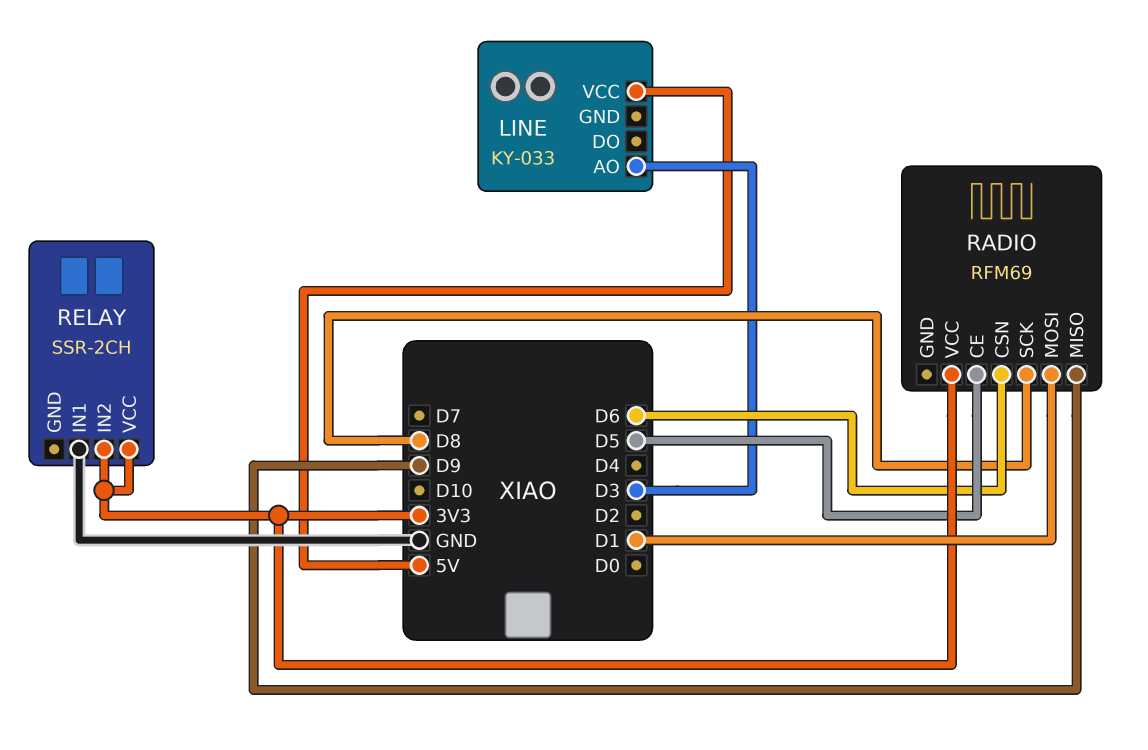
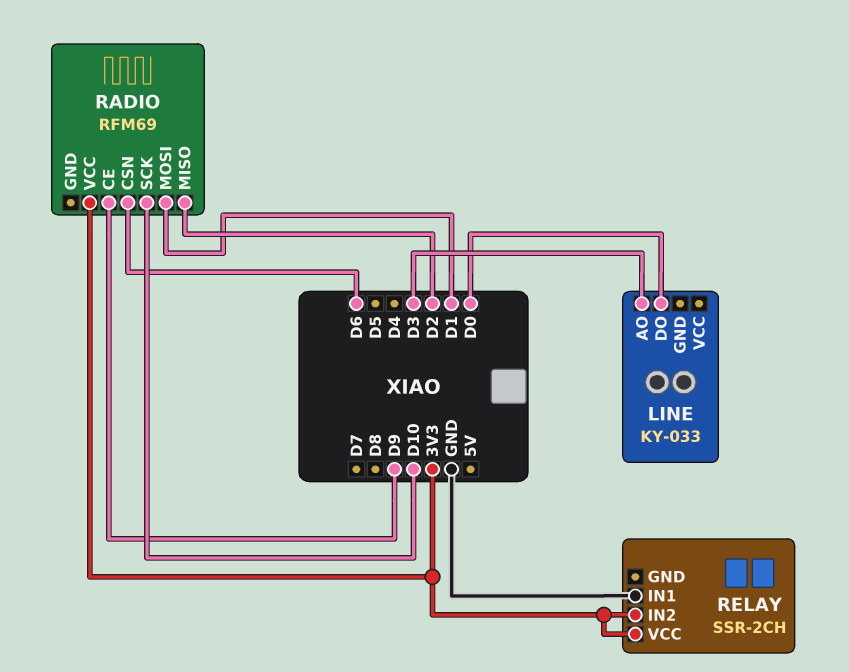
LINE pin DO: none -> D0
LINE pin VCC: 5V -> none
RADIO pin CE: D5 -> D9
RADIO pin MISO: D9 -> D2
RADIO pin SCK: D8 -> D10

